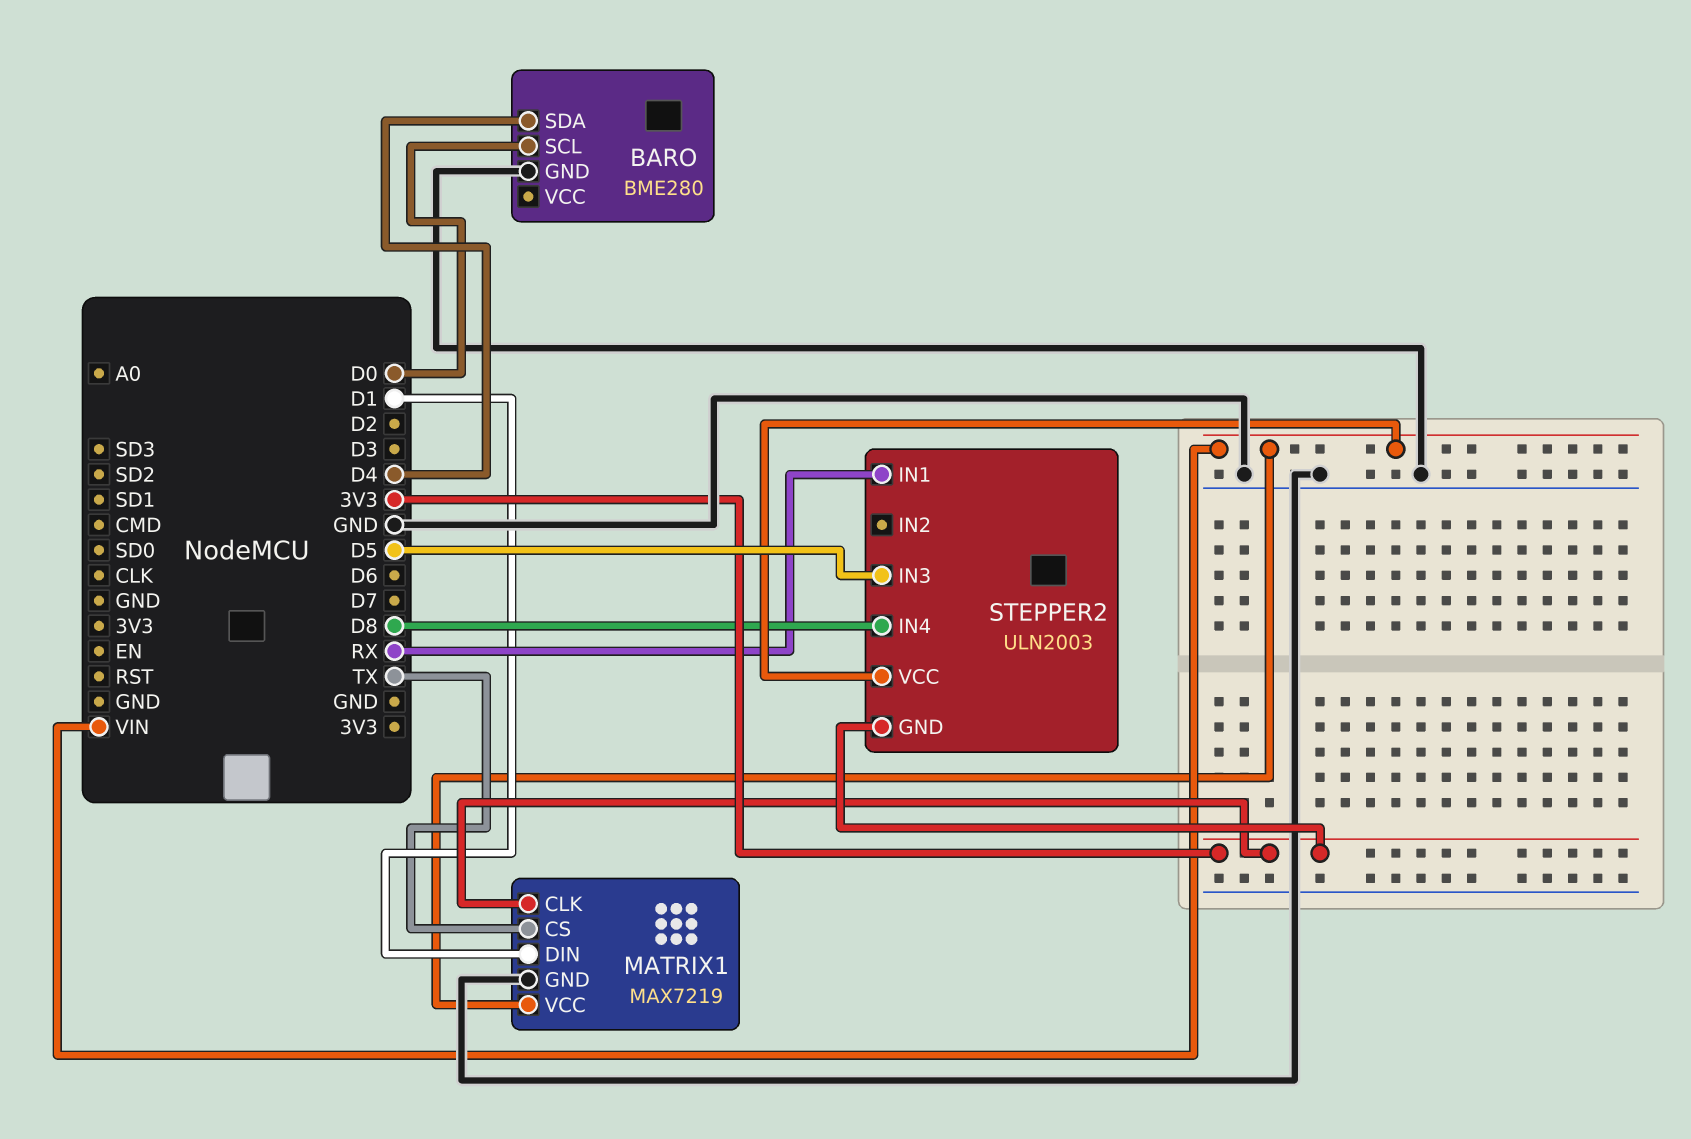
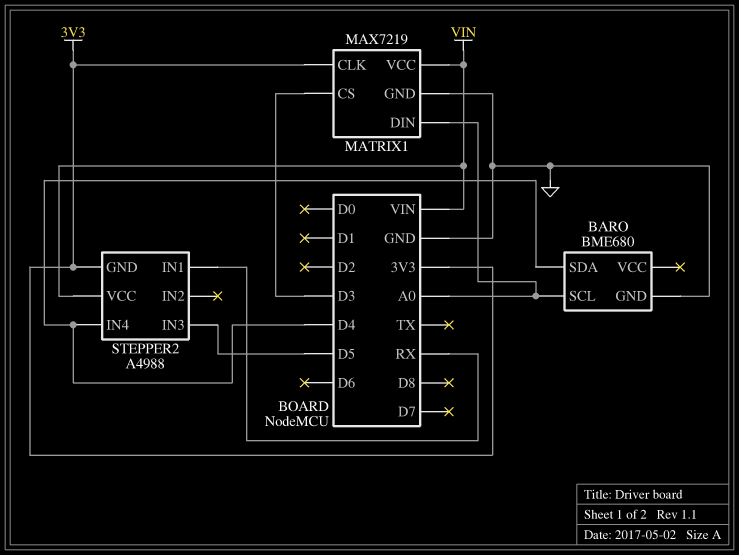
BARO: BME280 -> BME680
BARO pin SCL: D0 -> A0
MATRIX1 pin CS: TX -> D3
MATRIX1 pin DIN: D1 -> A0
STEPPER2: ULN2003 -> A4988
STEPPER2 pin IN4: D8 -> D4

